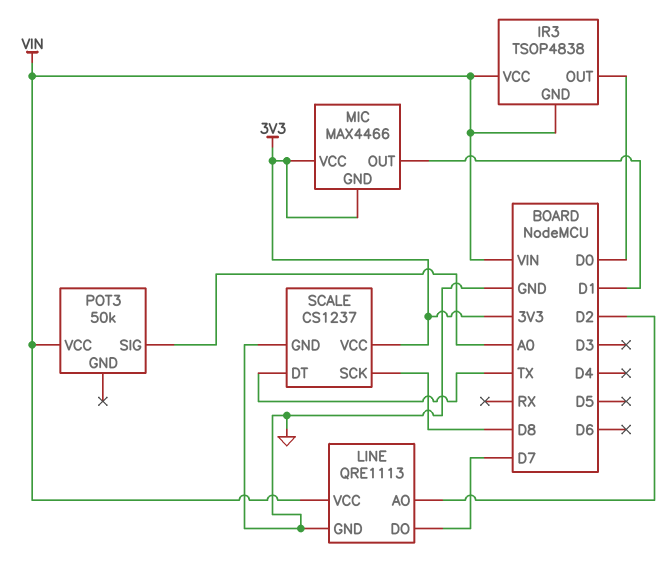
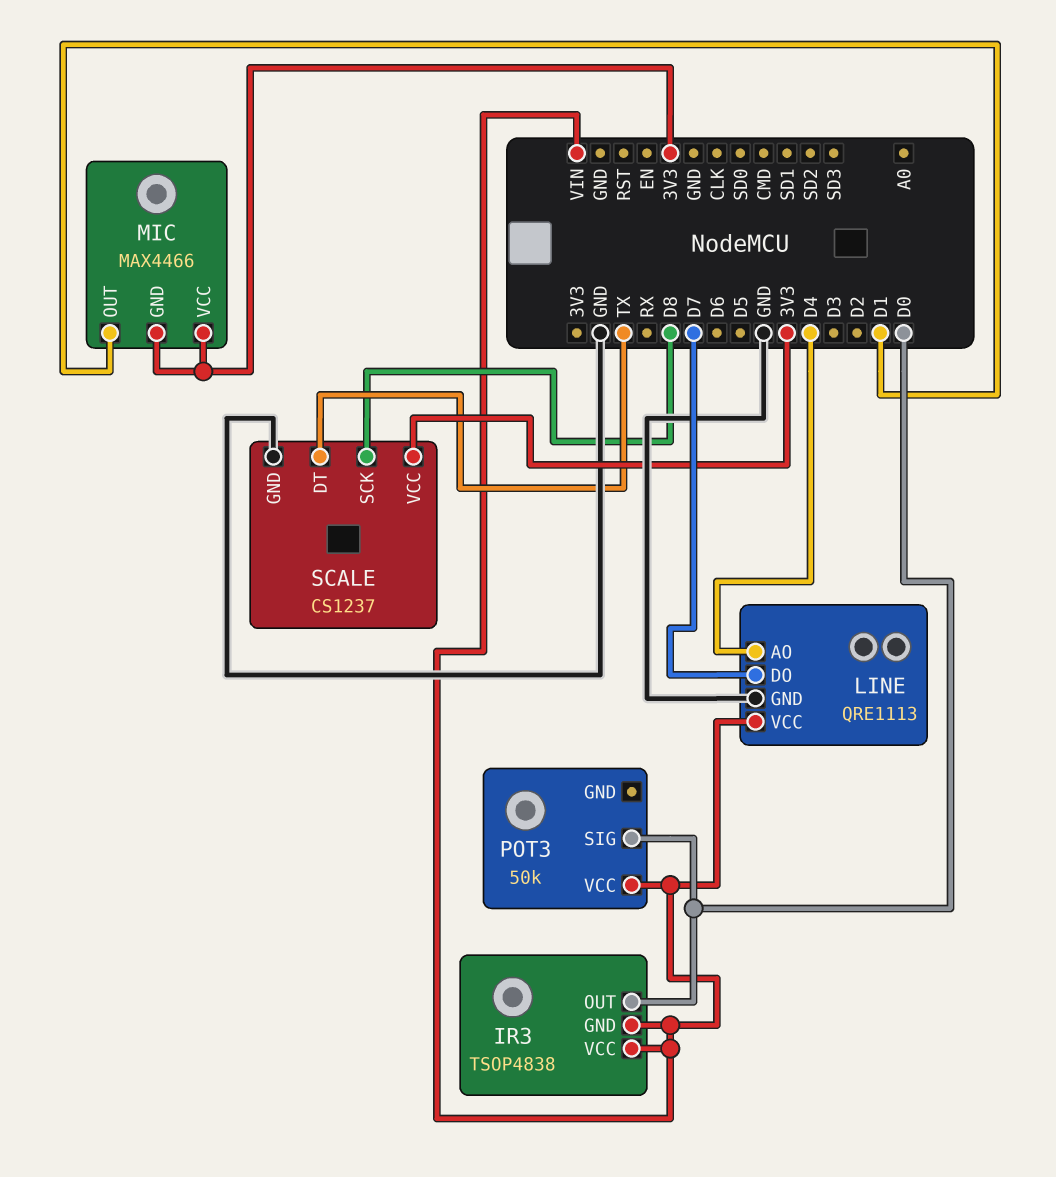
LINE pin AO: D2 -> D4
POT3 pin SIG: A0 -> D0

